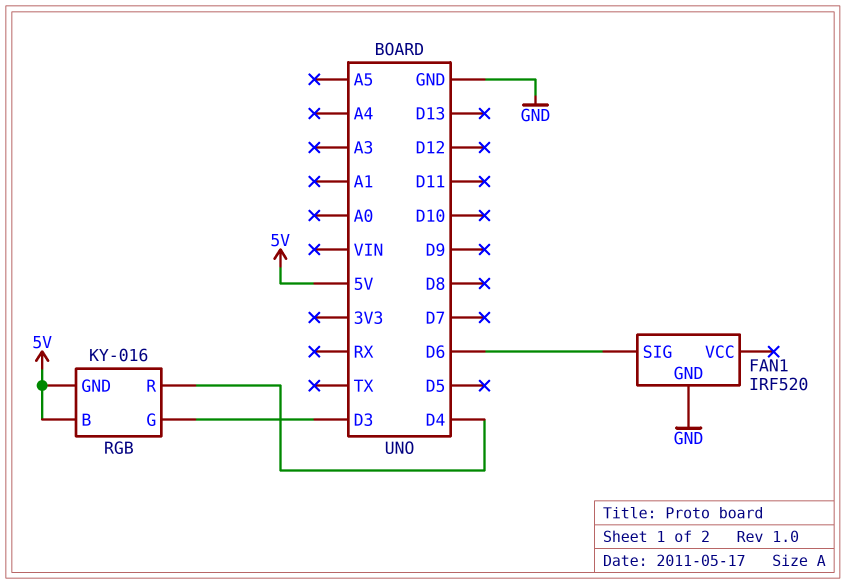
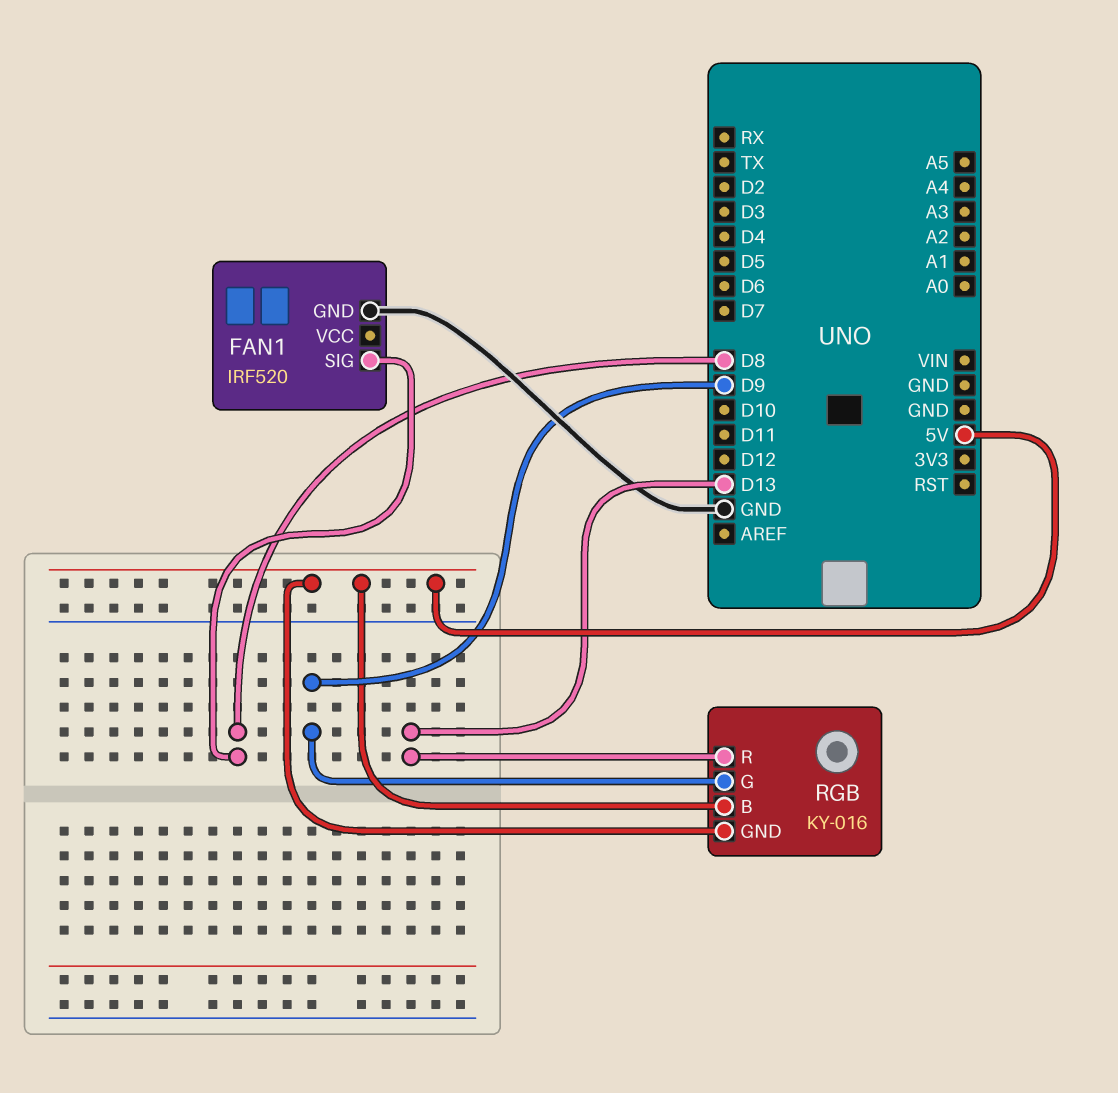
FAN1 pin SIG: D6 -> D8
RGB pin G: D3 -> D9
RGB pin R: D4 -> D13

